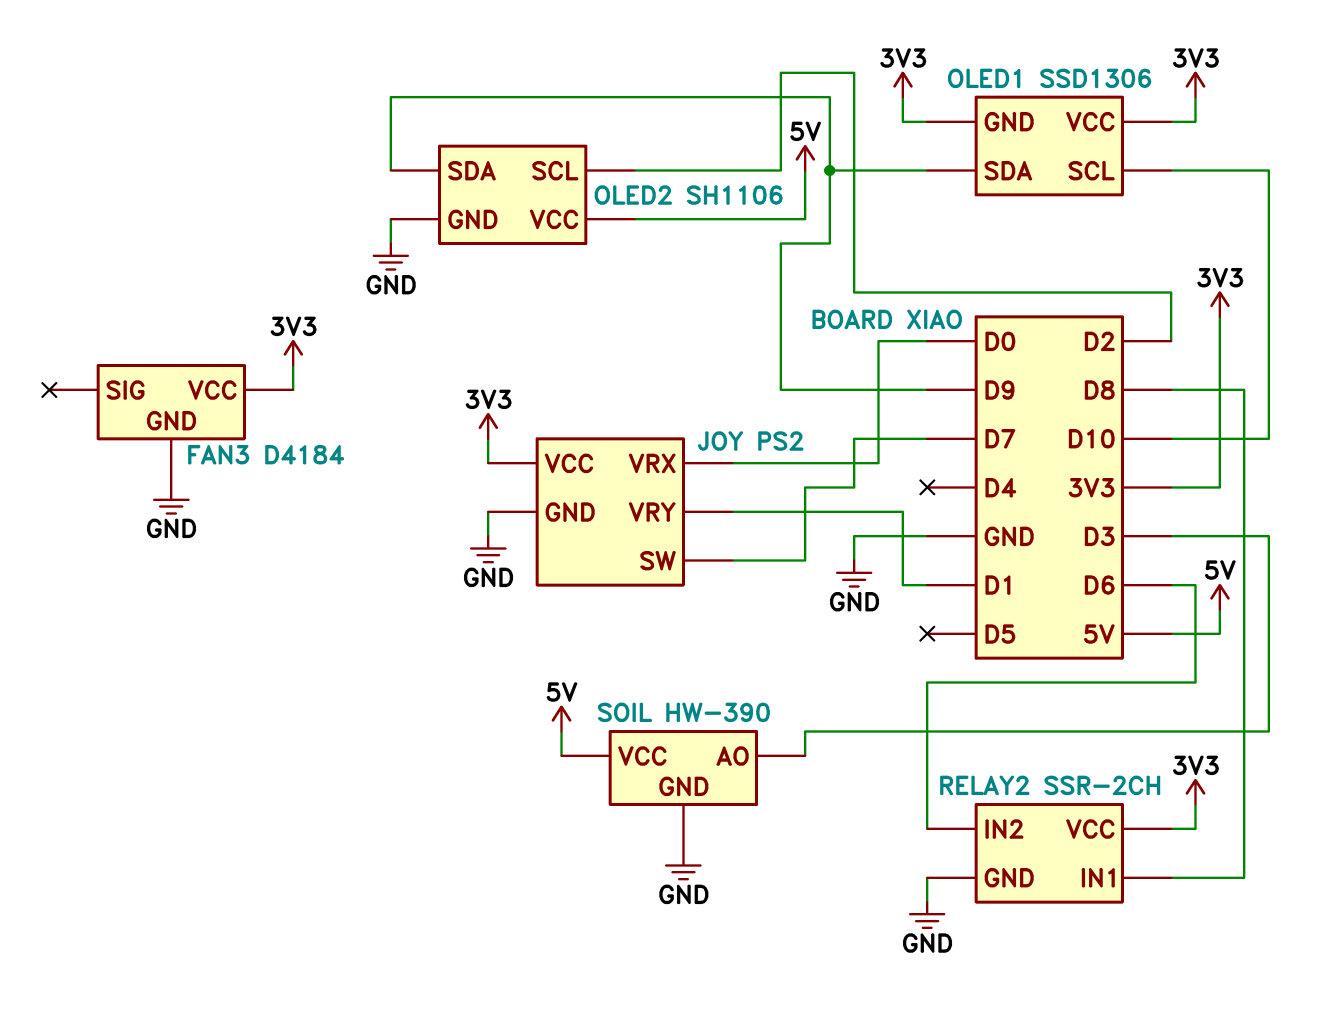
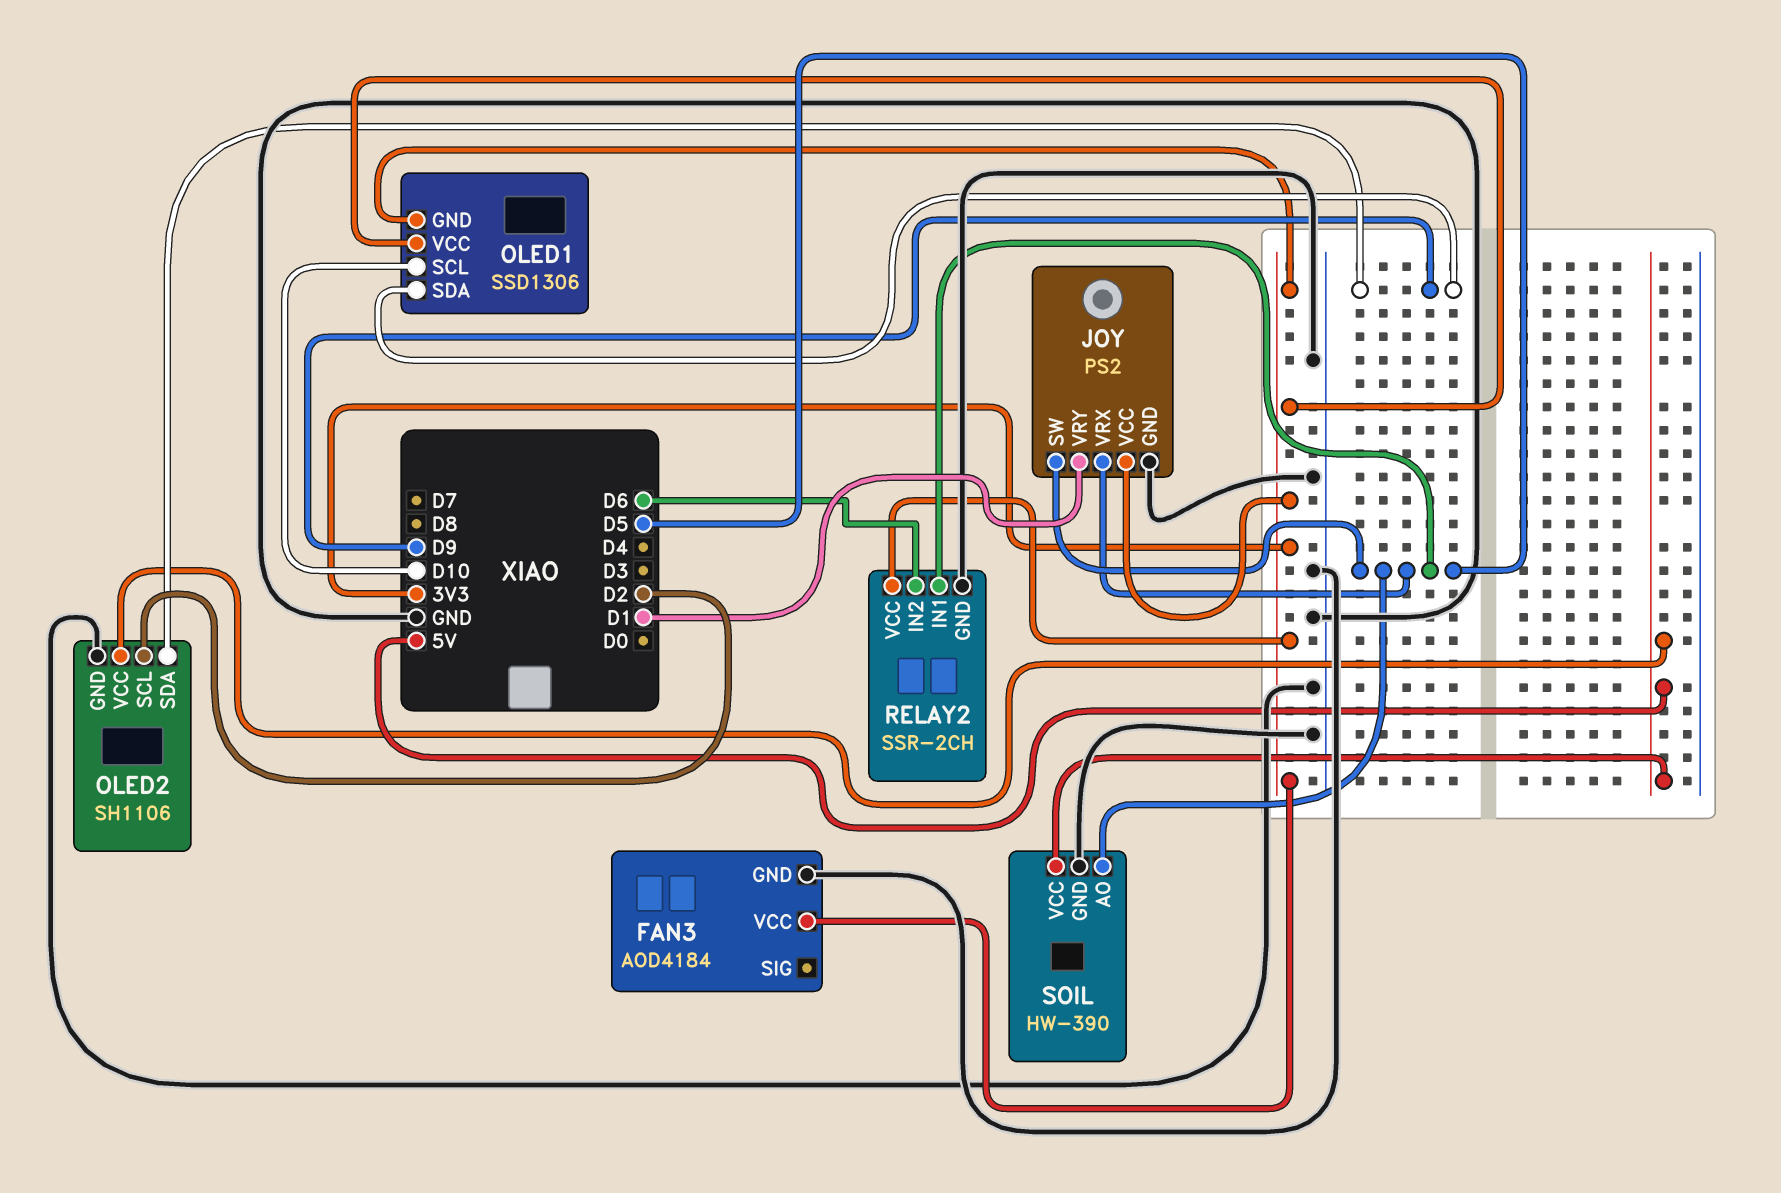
FAN3: D4184 -> AOD4184
JOY pin SW: D7 -> D5
JOY pin VRX: D0 -> D5
RELAY2 pin IN1: D8 -> D5
SOIL pin AO: D3 -> D5

